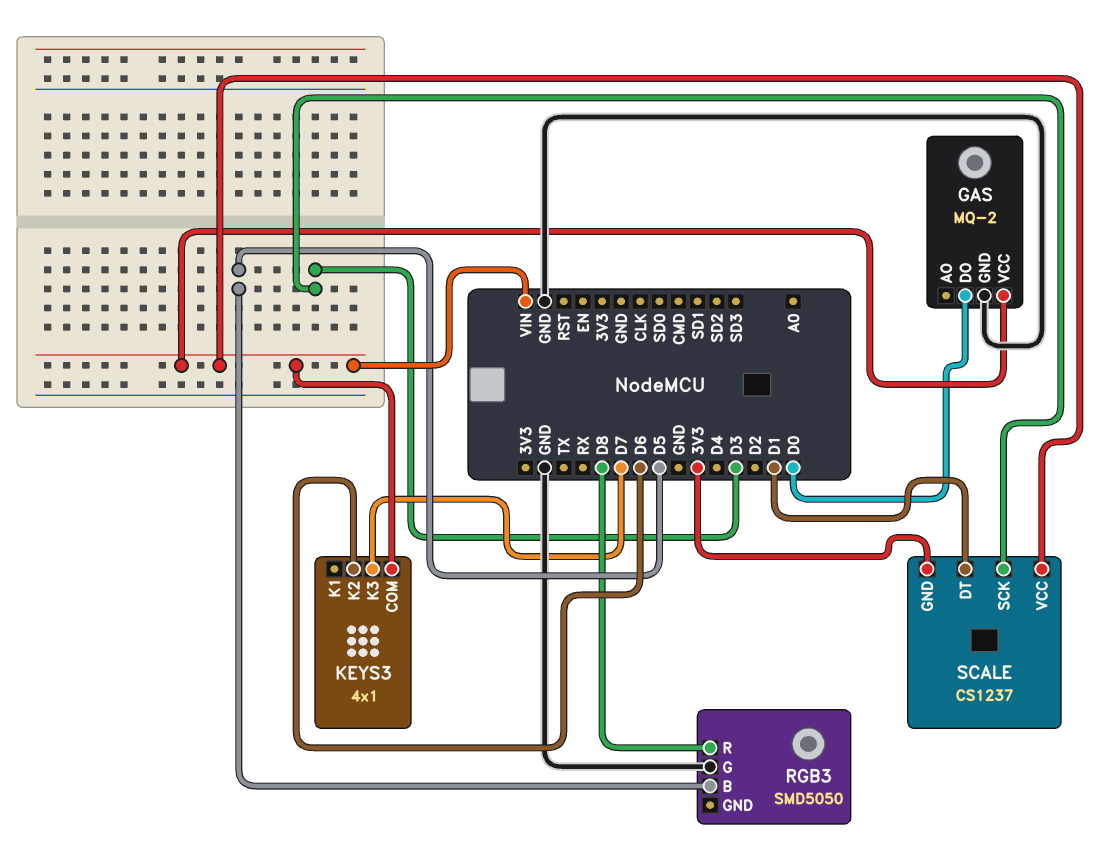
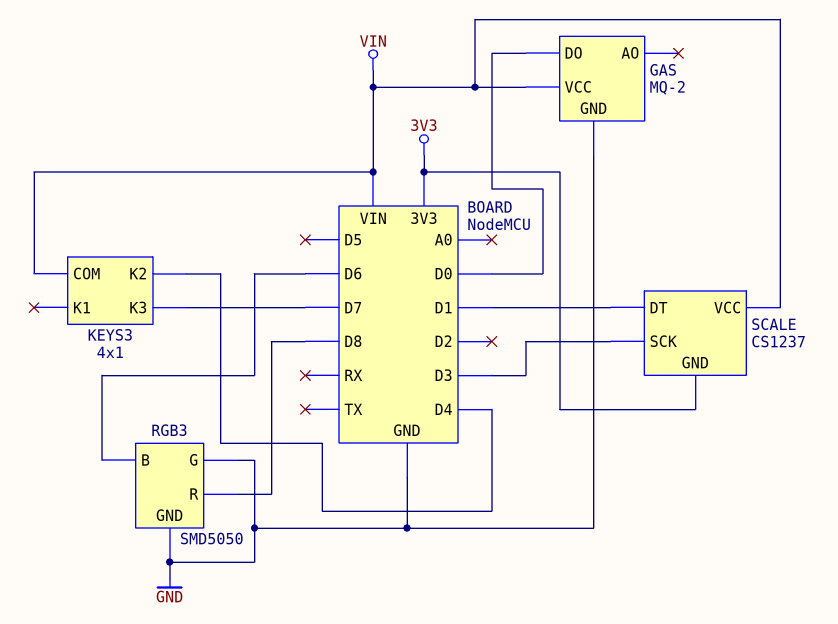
KEYS3 pin K2: D6 -> D4
RGB3 pin B: D5 -> D6
RGB3 pin GND: none -> GND

